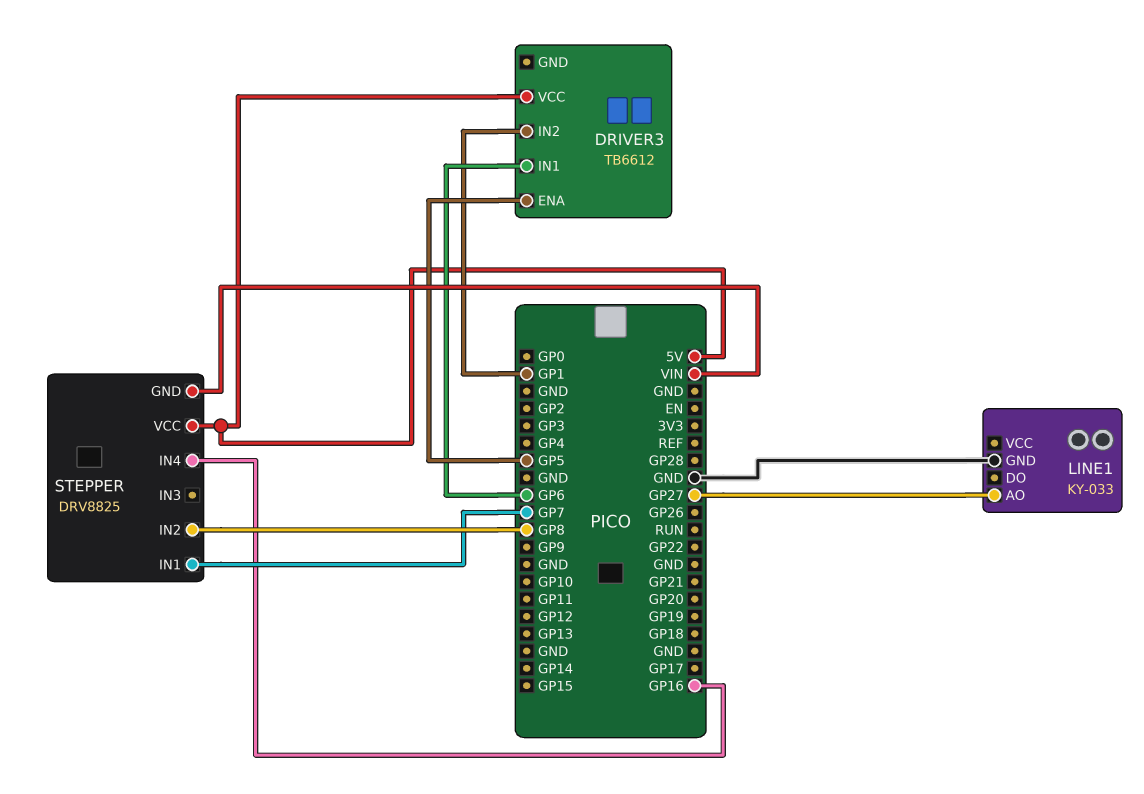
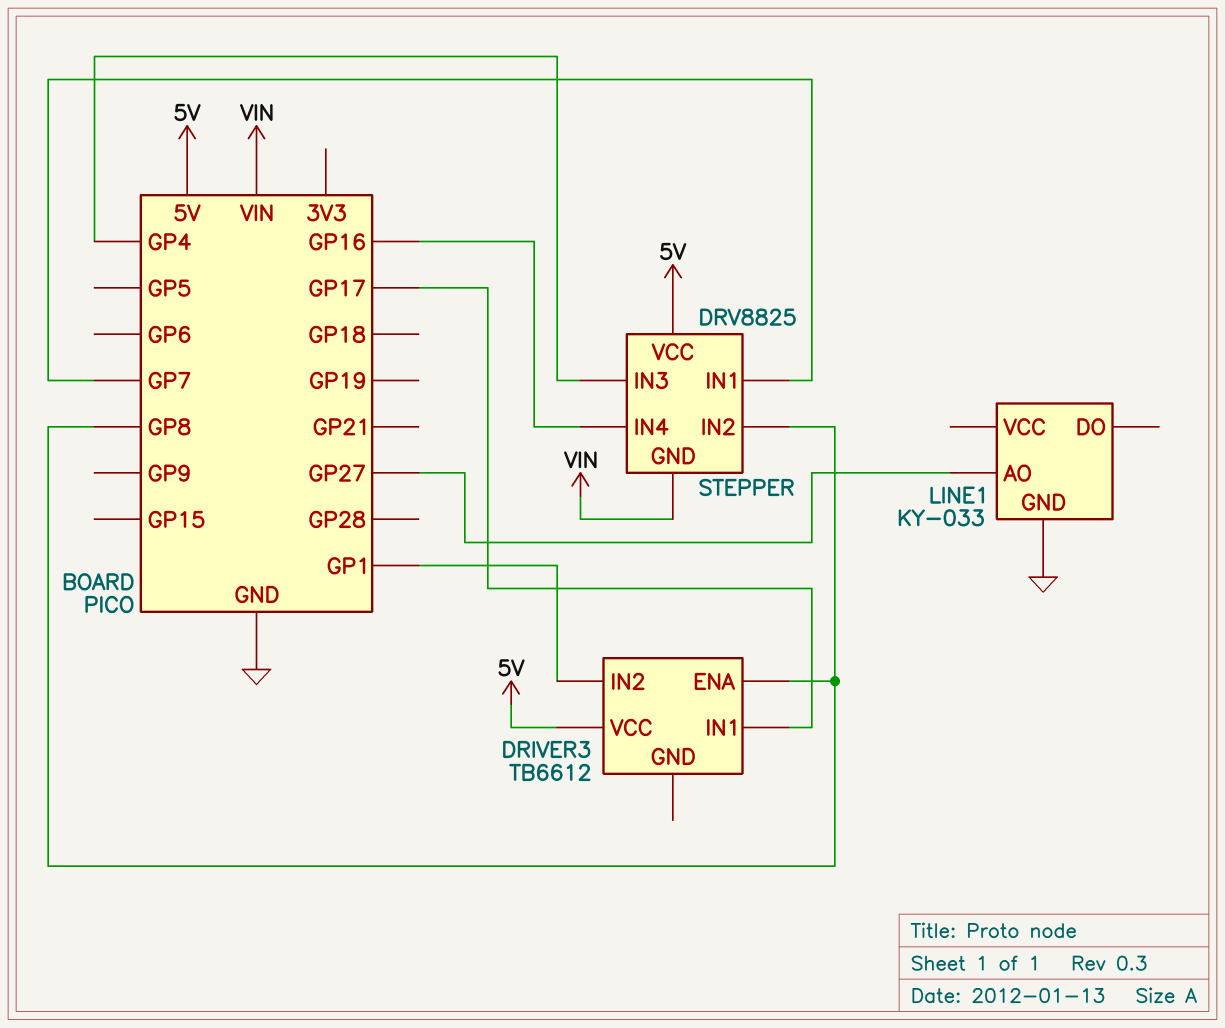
DRIVER3 pin ENA: GP5 -> GP8
DRIVER3 pin IN1: GP6 -> GP17
STEPPER pin IN3: none -> GP4

